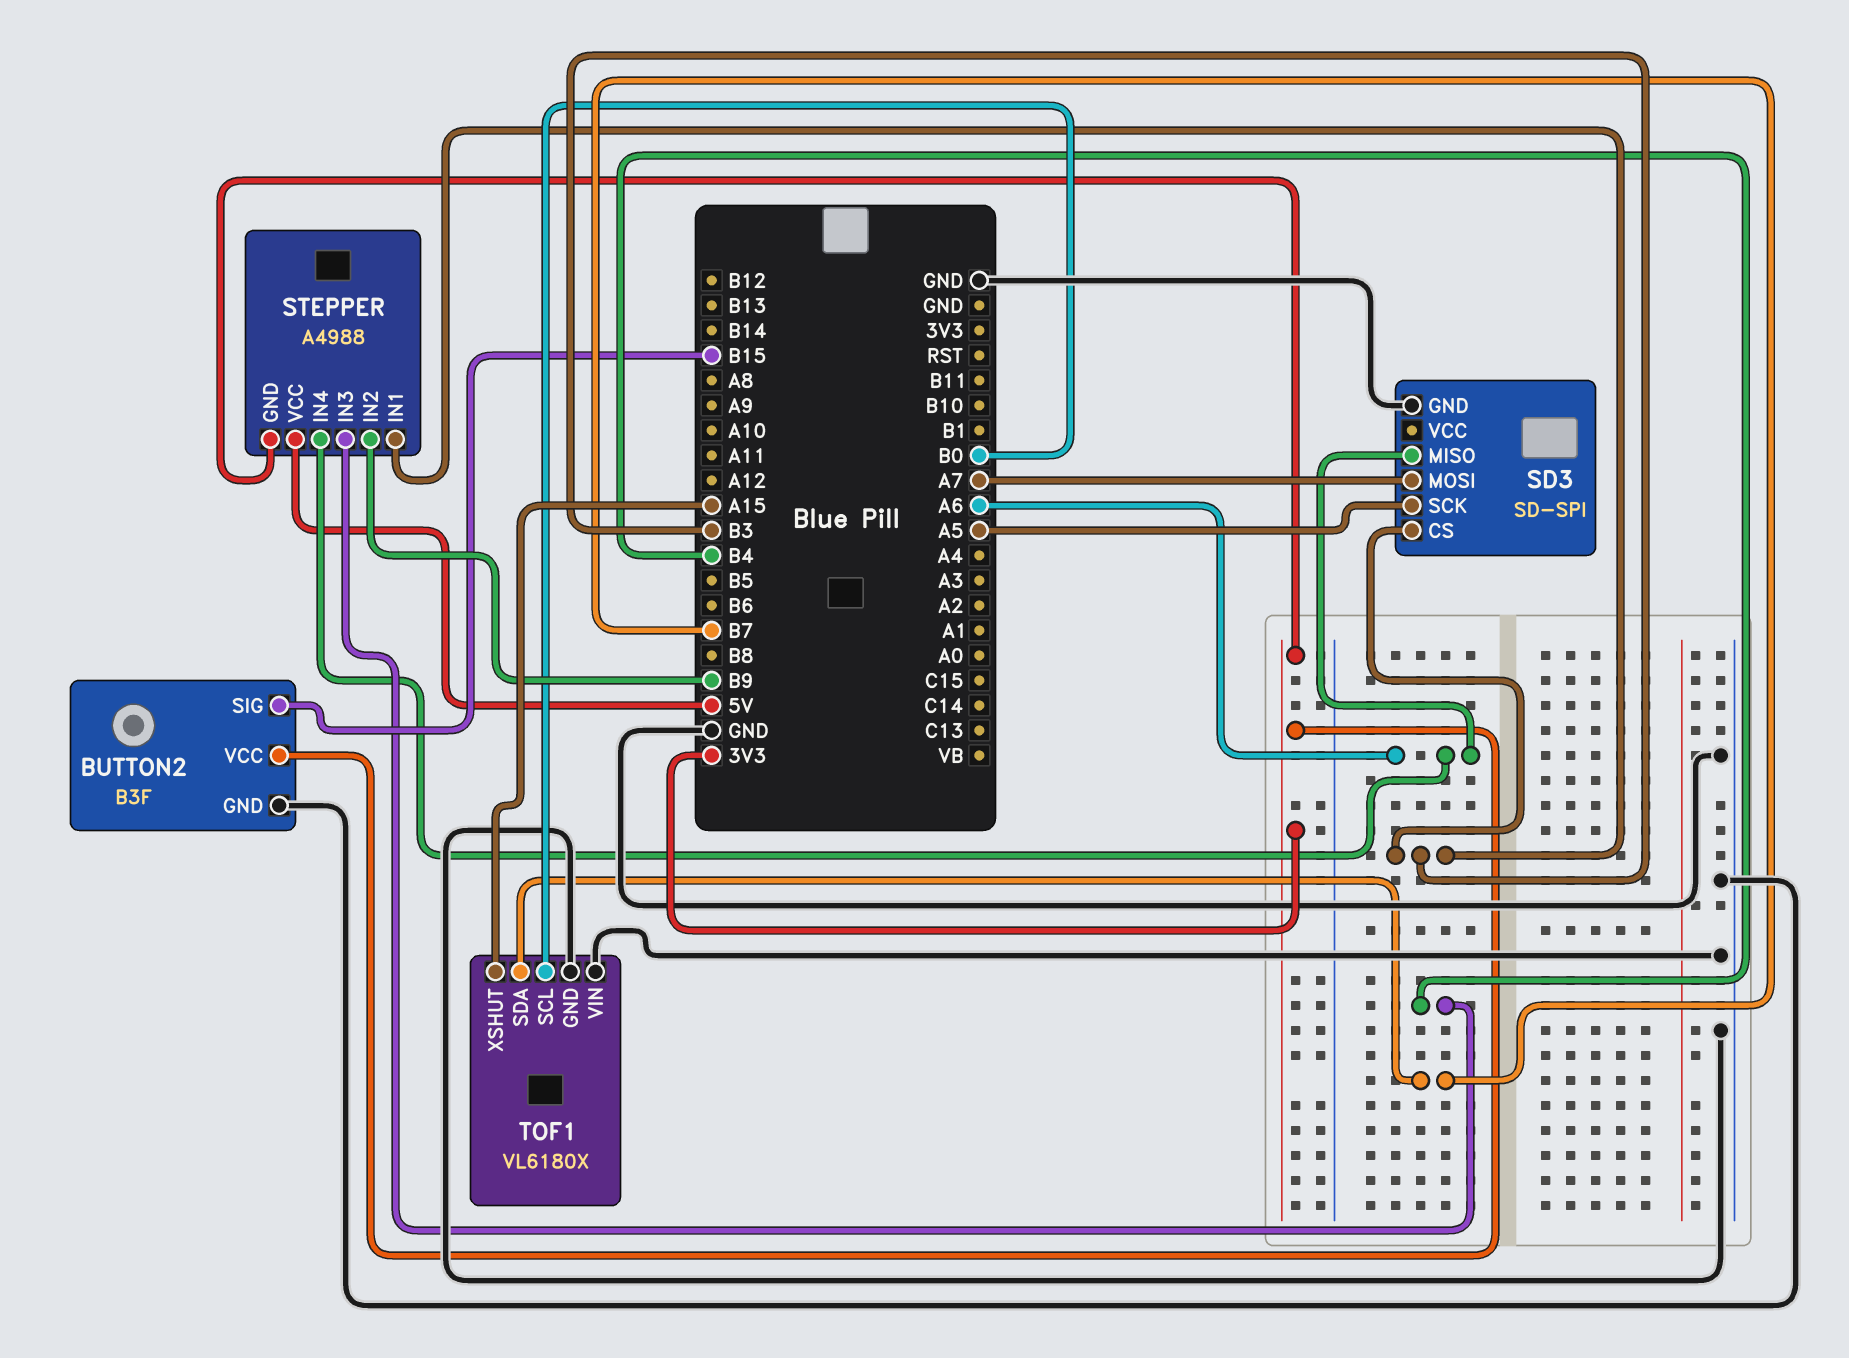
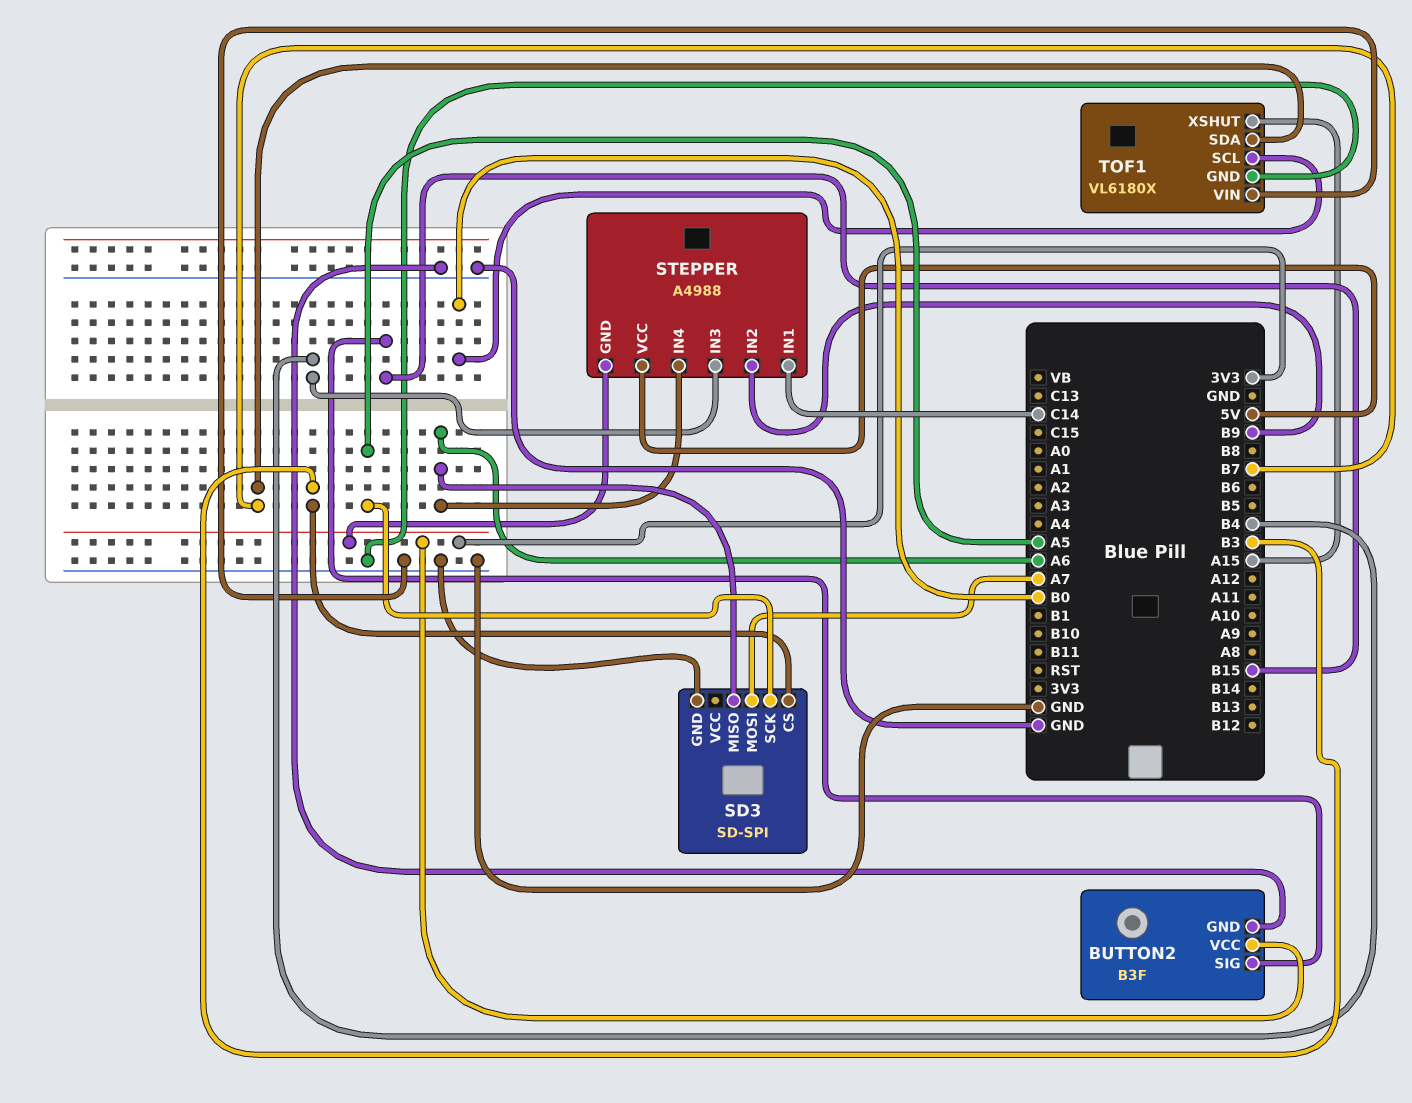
STEPPER pin IN1: B3 -> C14

